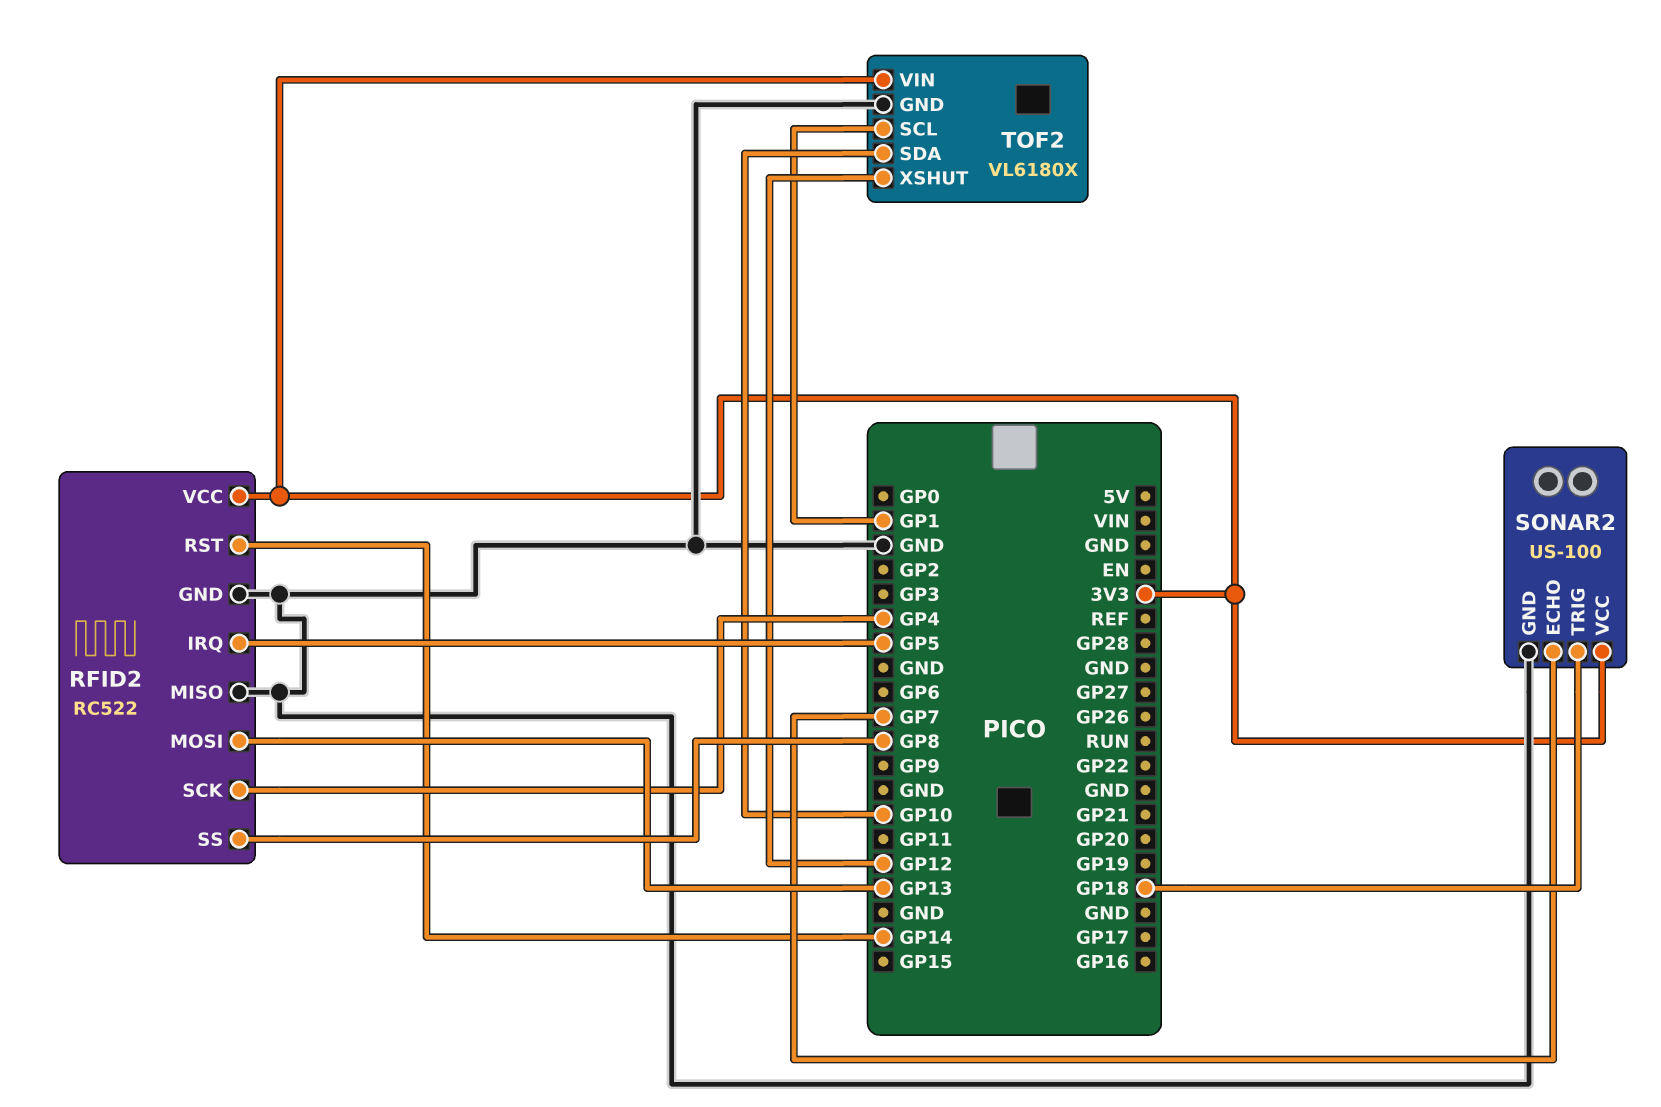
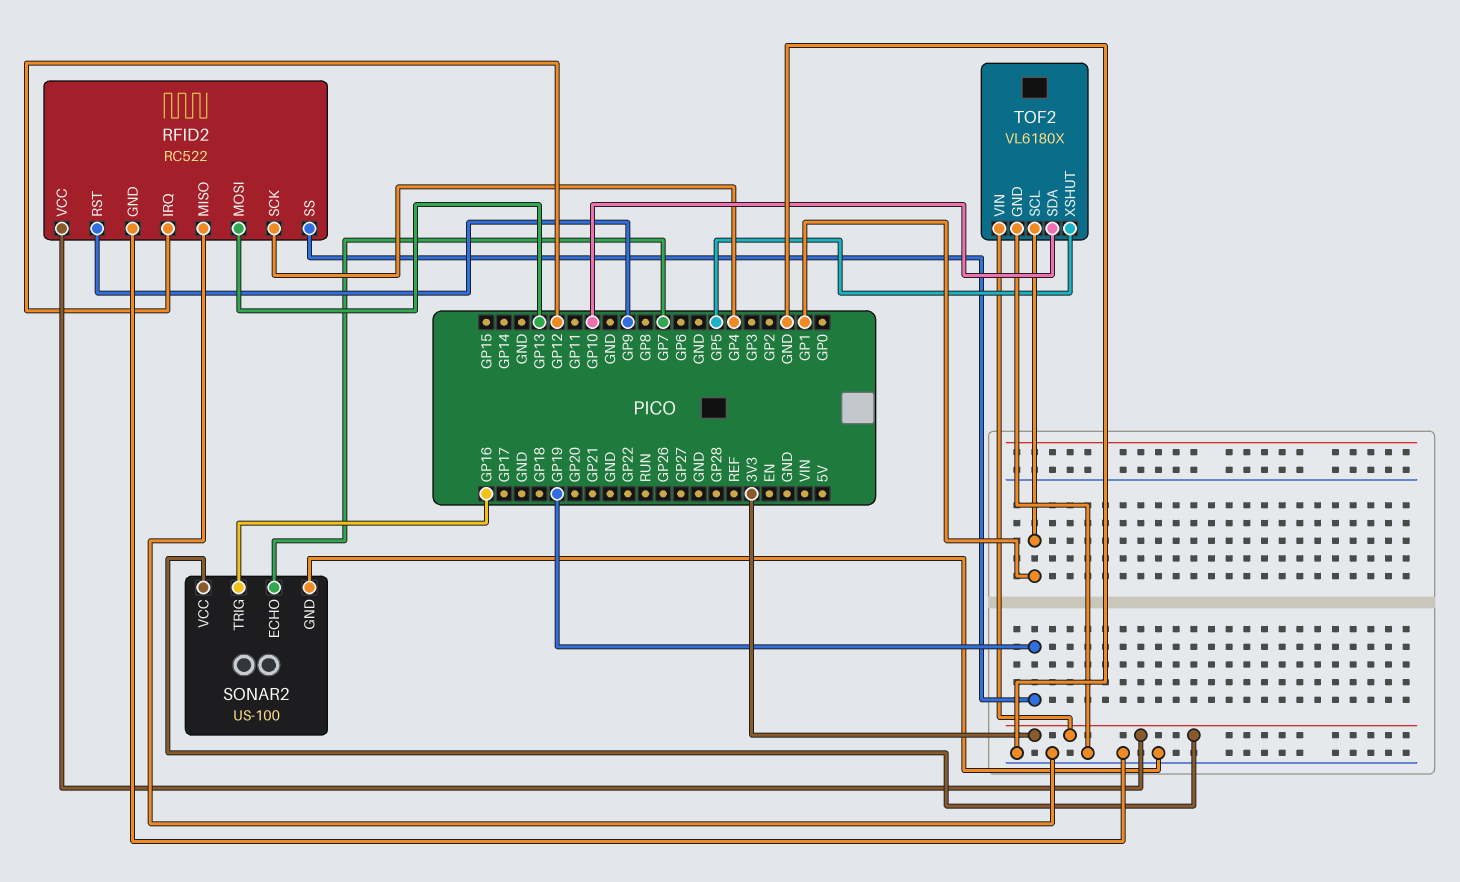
RFID2 pin IRQ: GP5 -> GP12
RFID2 pin RST: GP14 -> GP9
RFID2 pin SS: GP8 -> GP19
SONAR2 pin TRIG: GP18 -> GP16
TOF2 pin XSHUT: GP12 -> GP5

